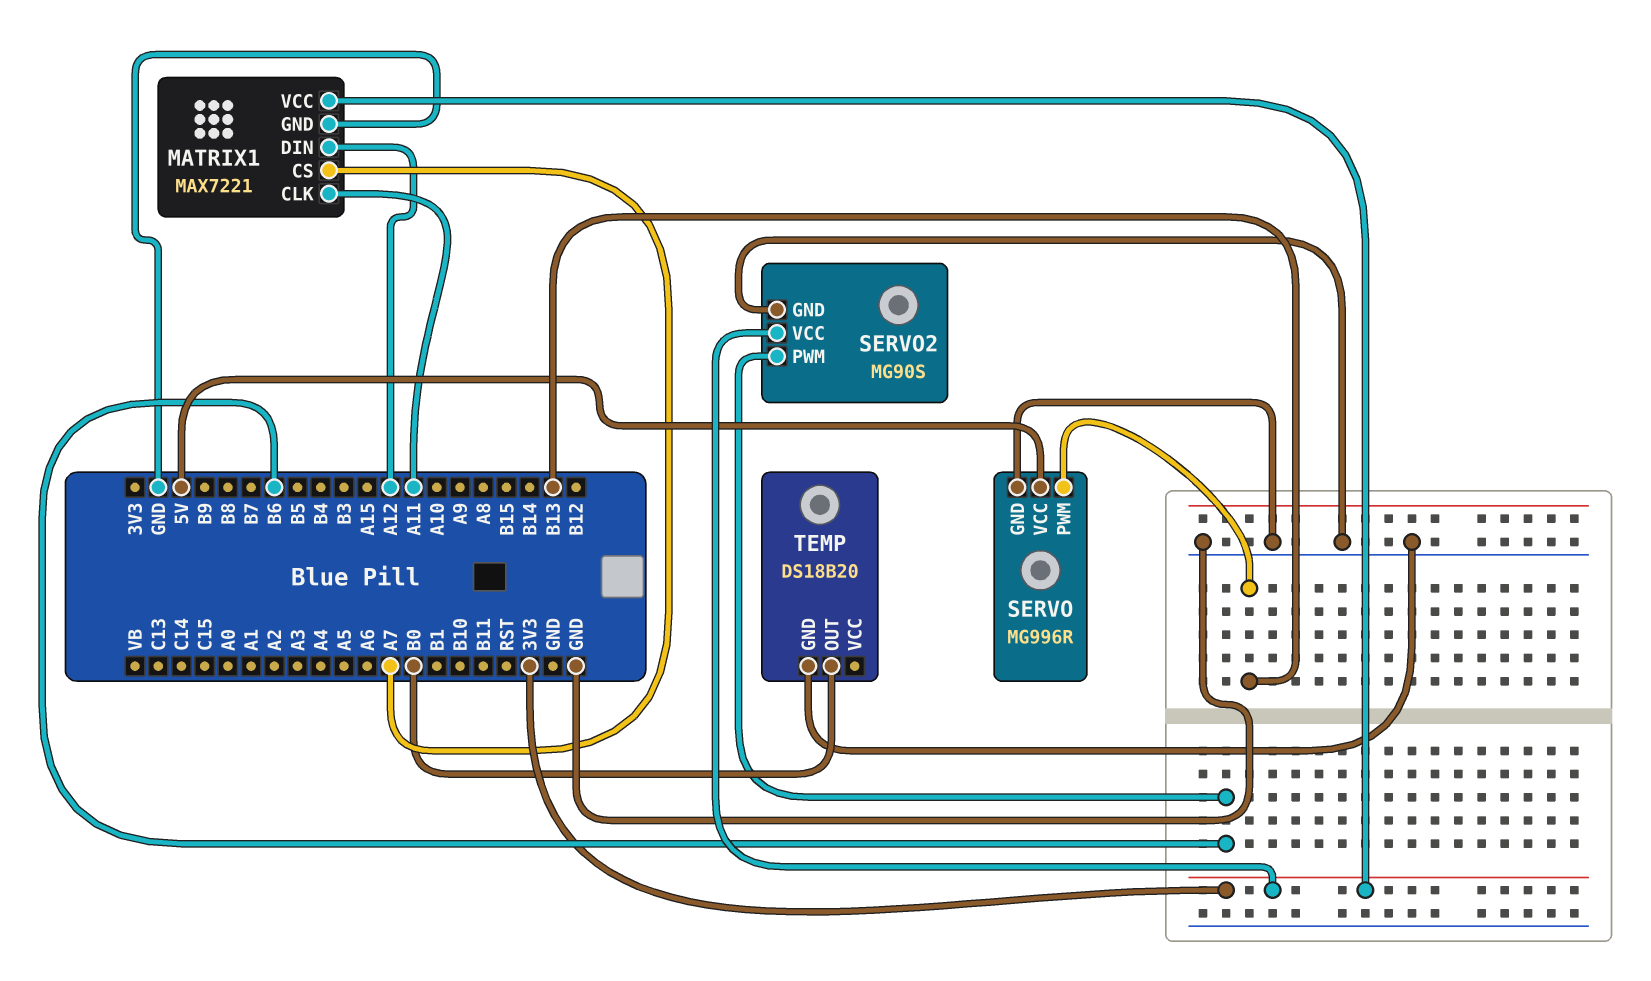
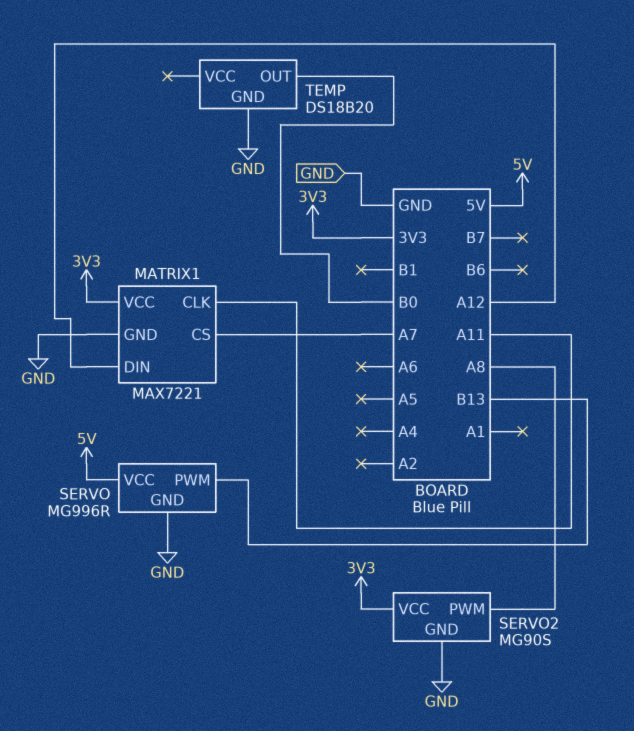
SERVO2 pin PWM: B6 -> A8

